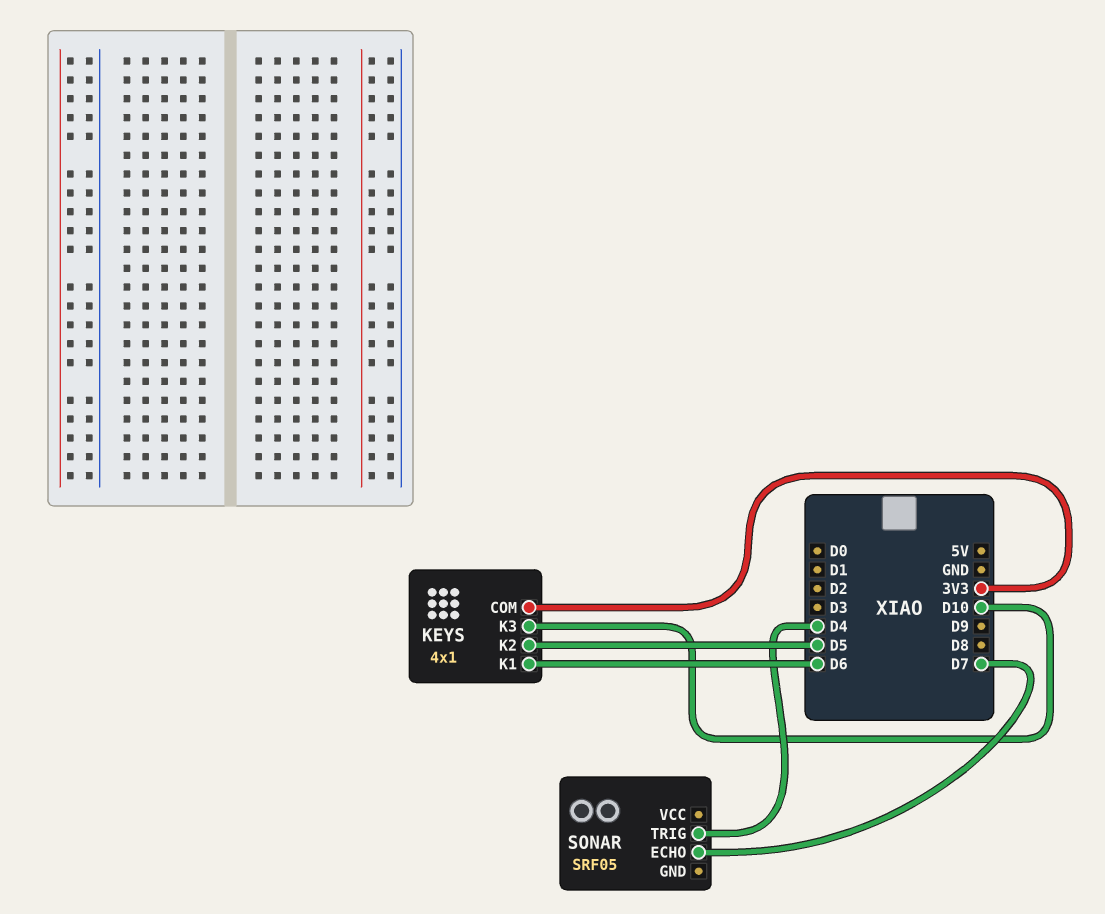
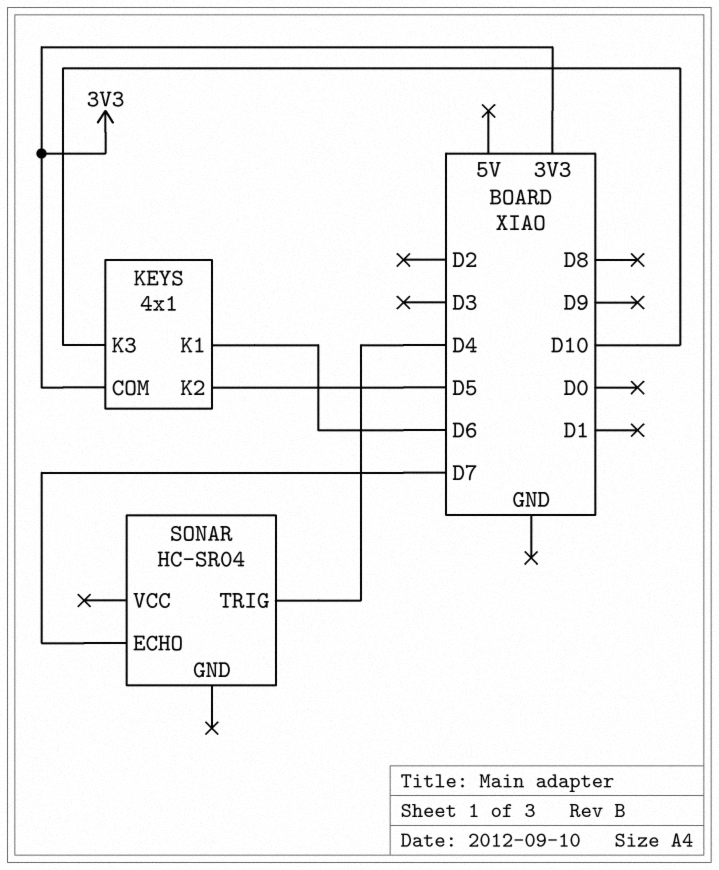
SONAR: SRF05 -> HC-SR04

